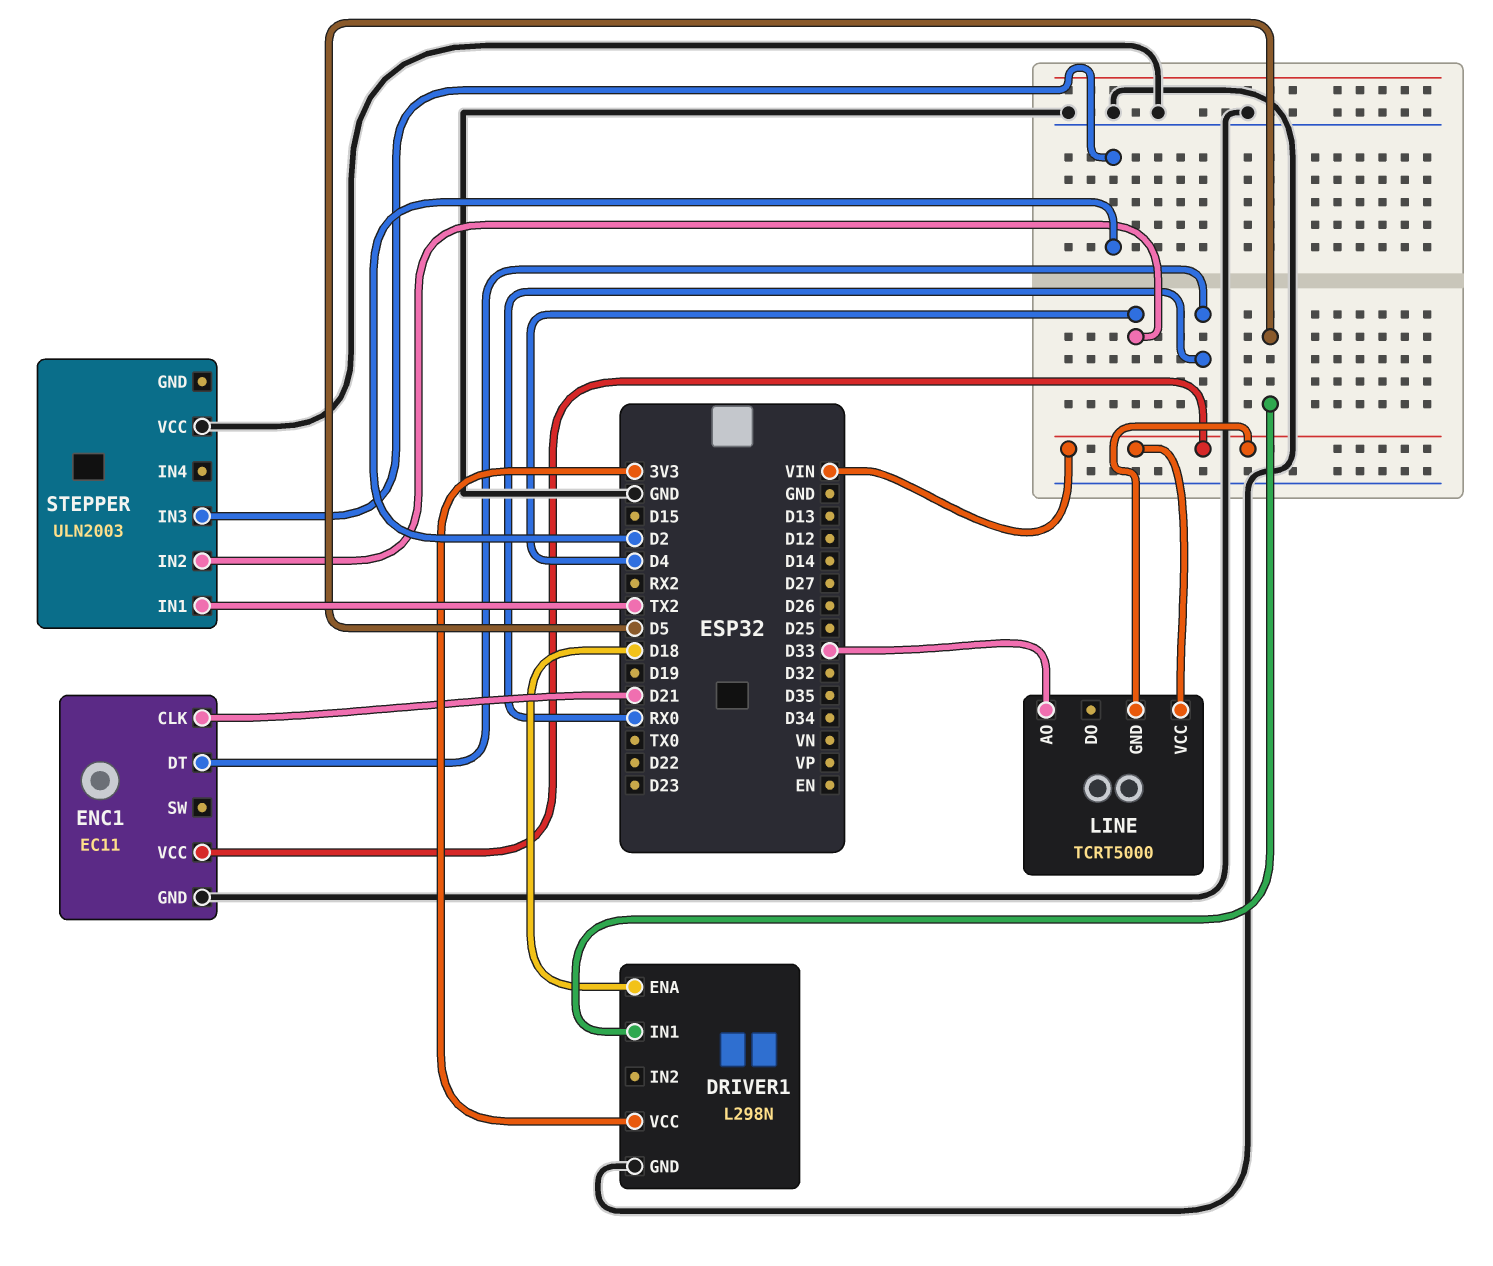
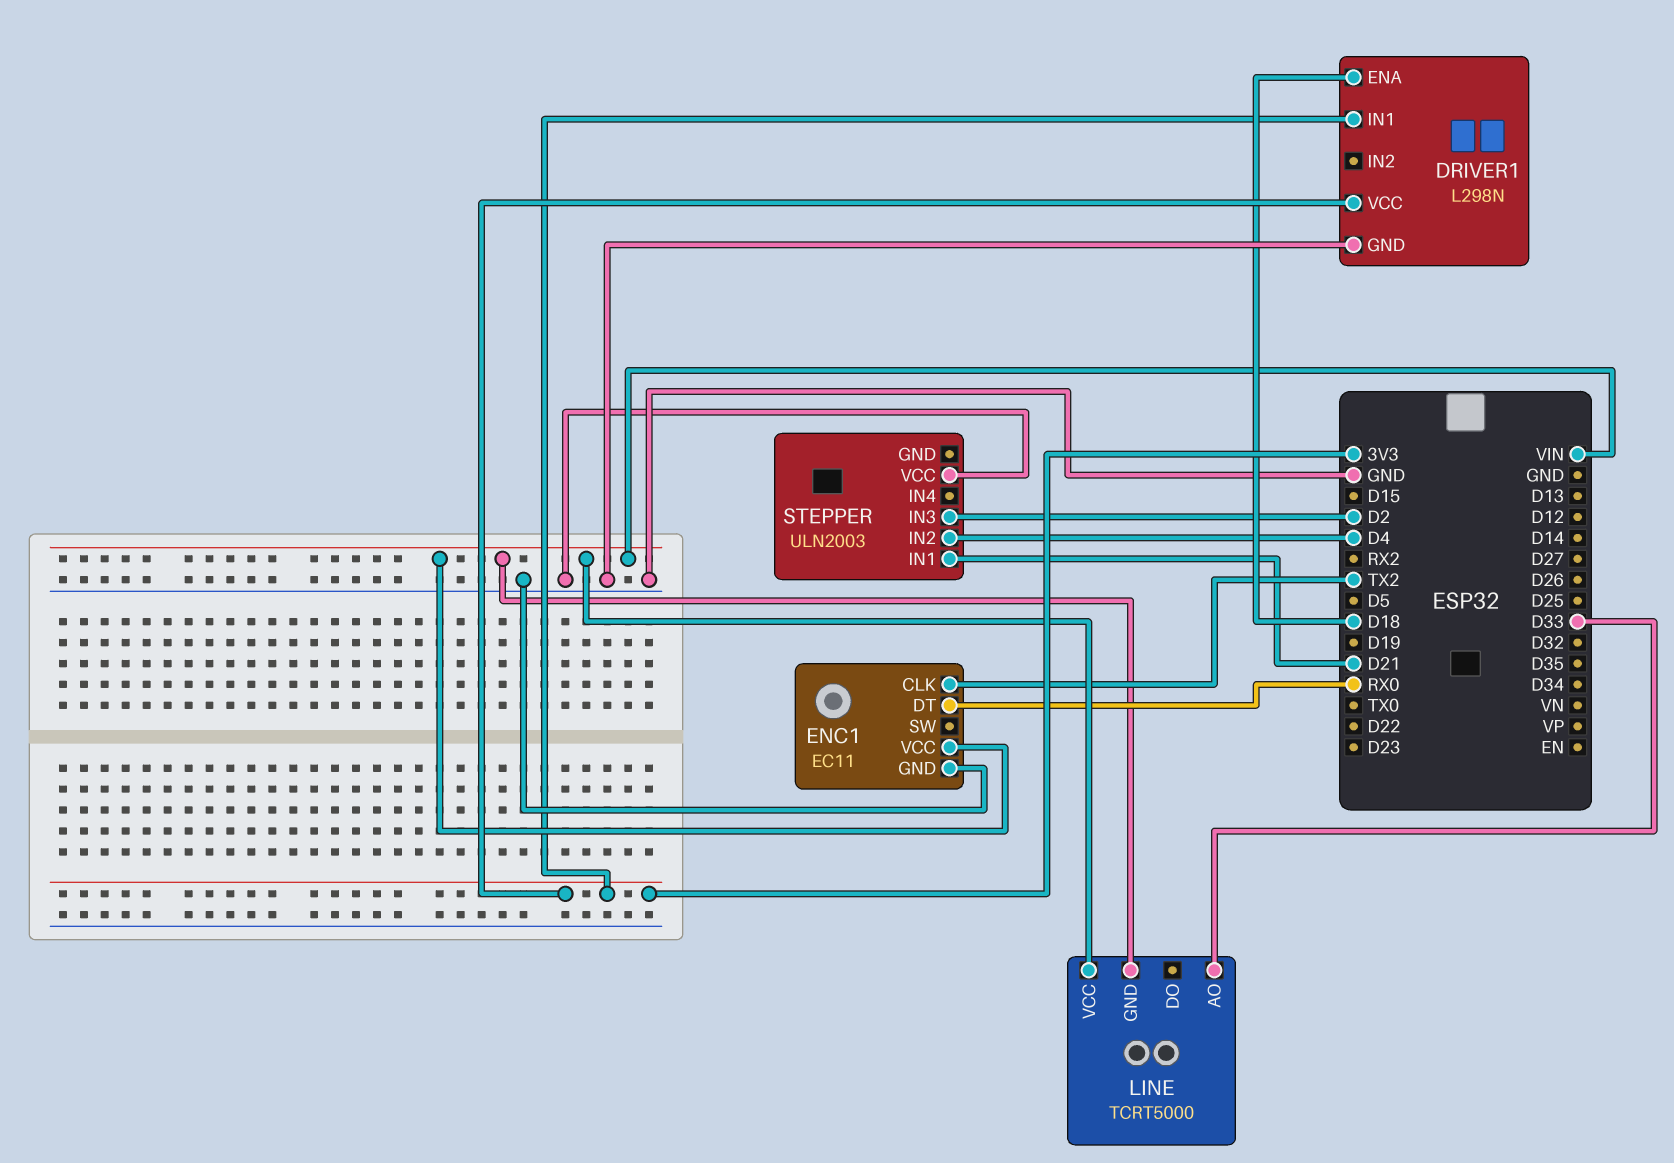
DRIVER1 pin IN1: D5 -> 3V3
ENC1 pin CLK: D21 -> TX2
STEPPER pin IN1: TX2 -> D21

